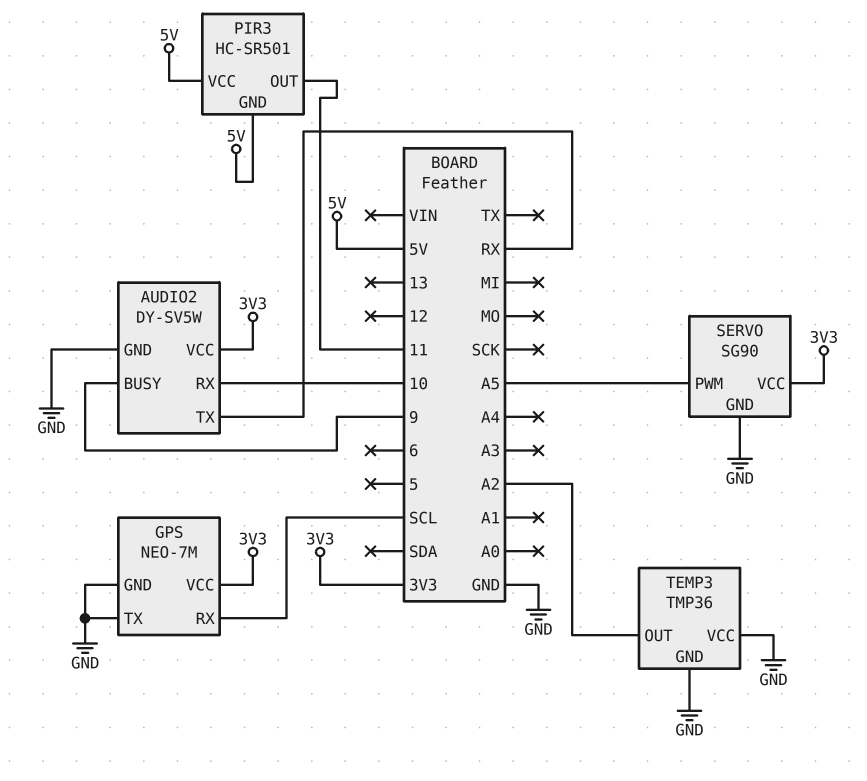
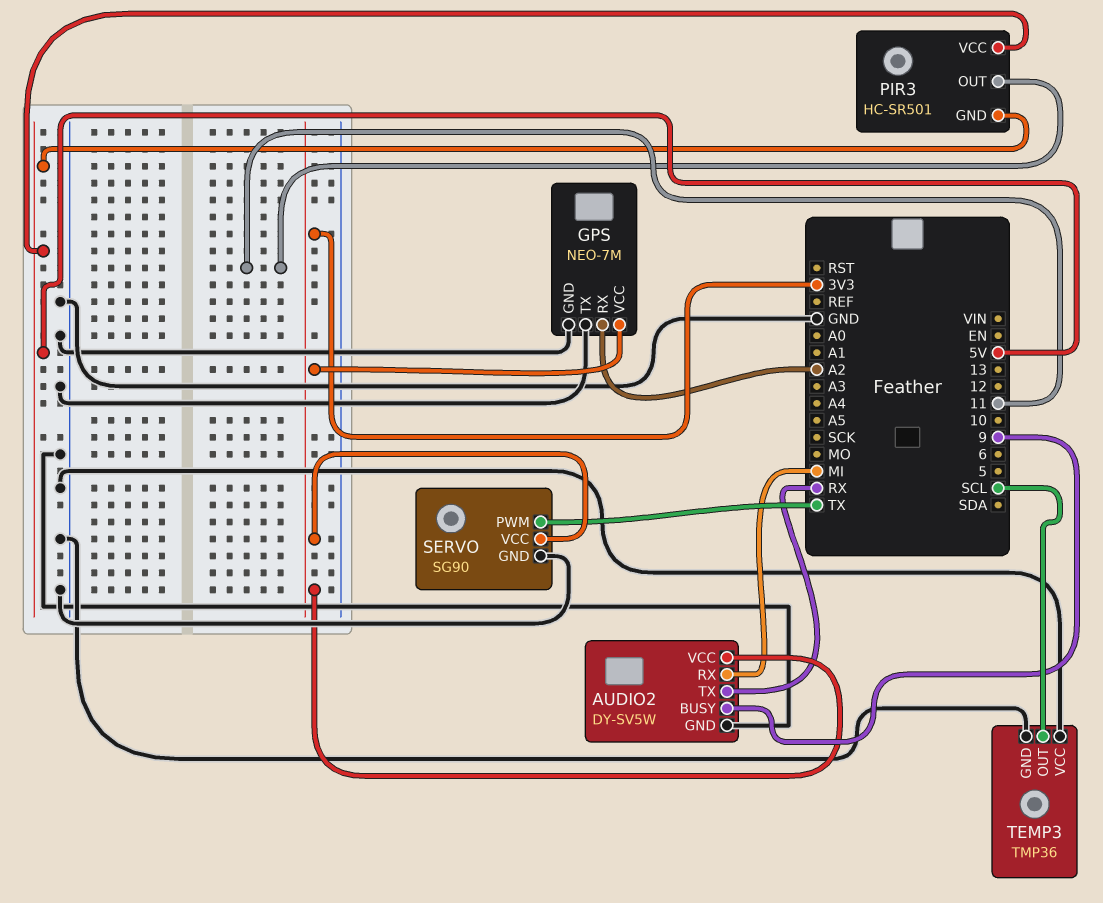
AUDIO2 pin RX: 10 -> MI
GPS pin RX: SCL -> A2
SERVO pin PWM: A5 -> TX
TEMP3 pin OUT: A2 -> SCL

